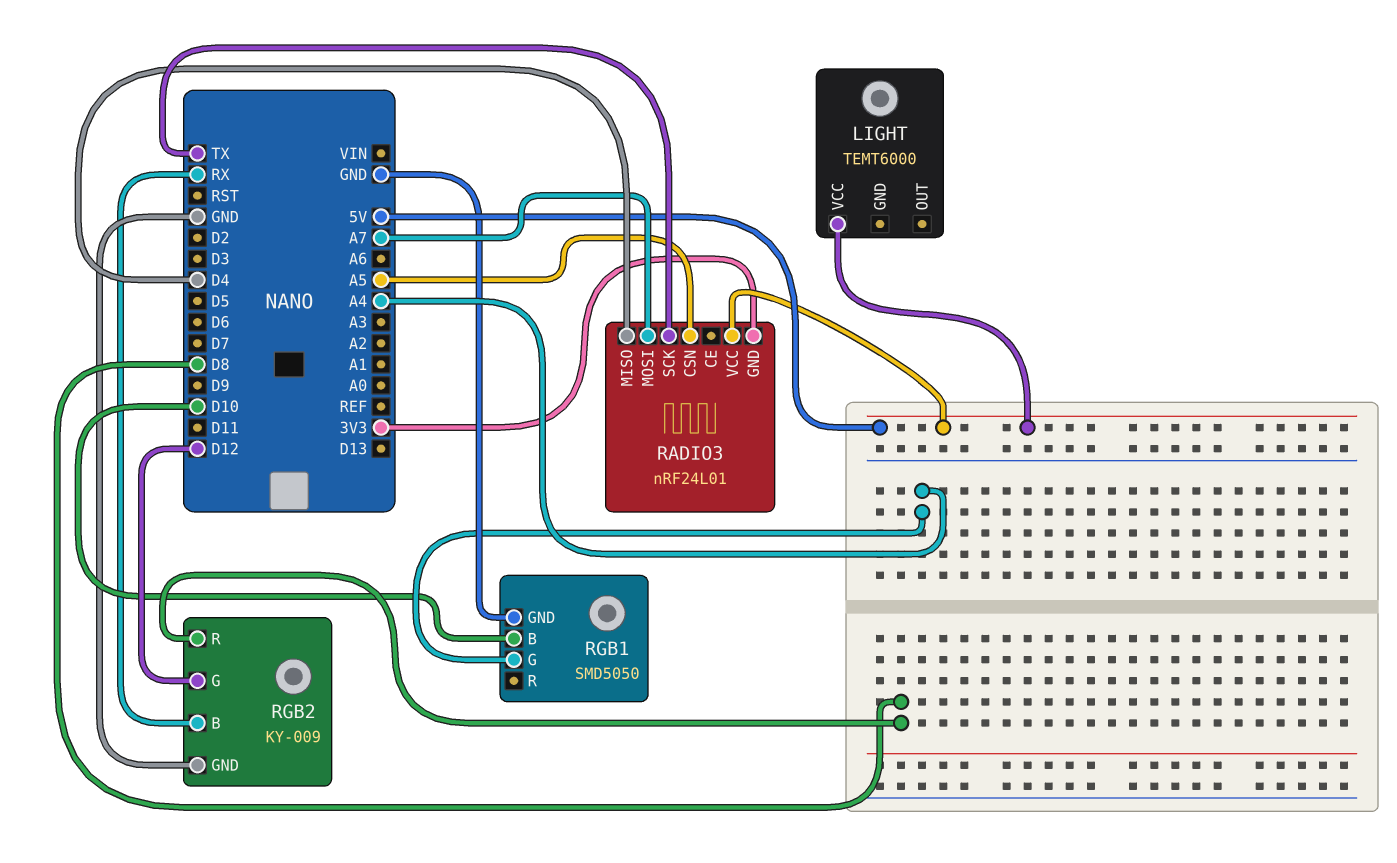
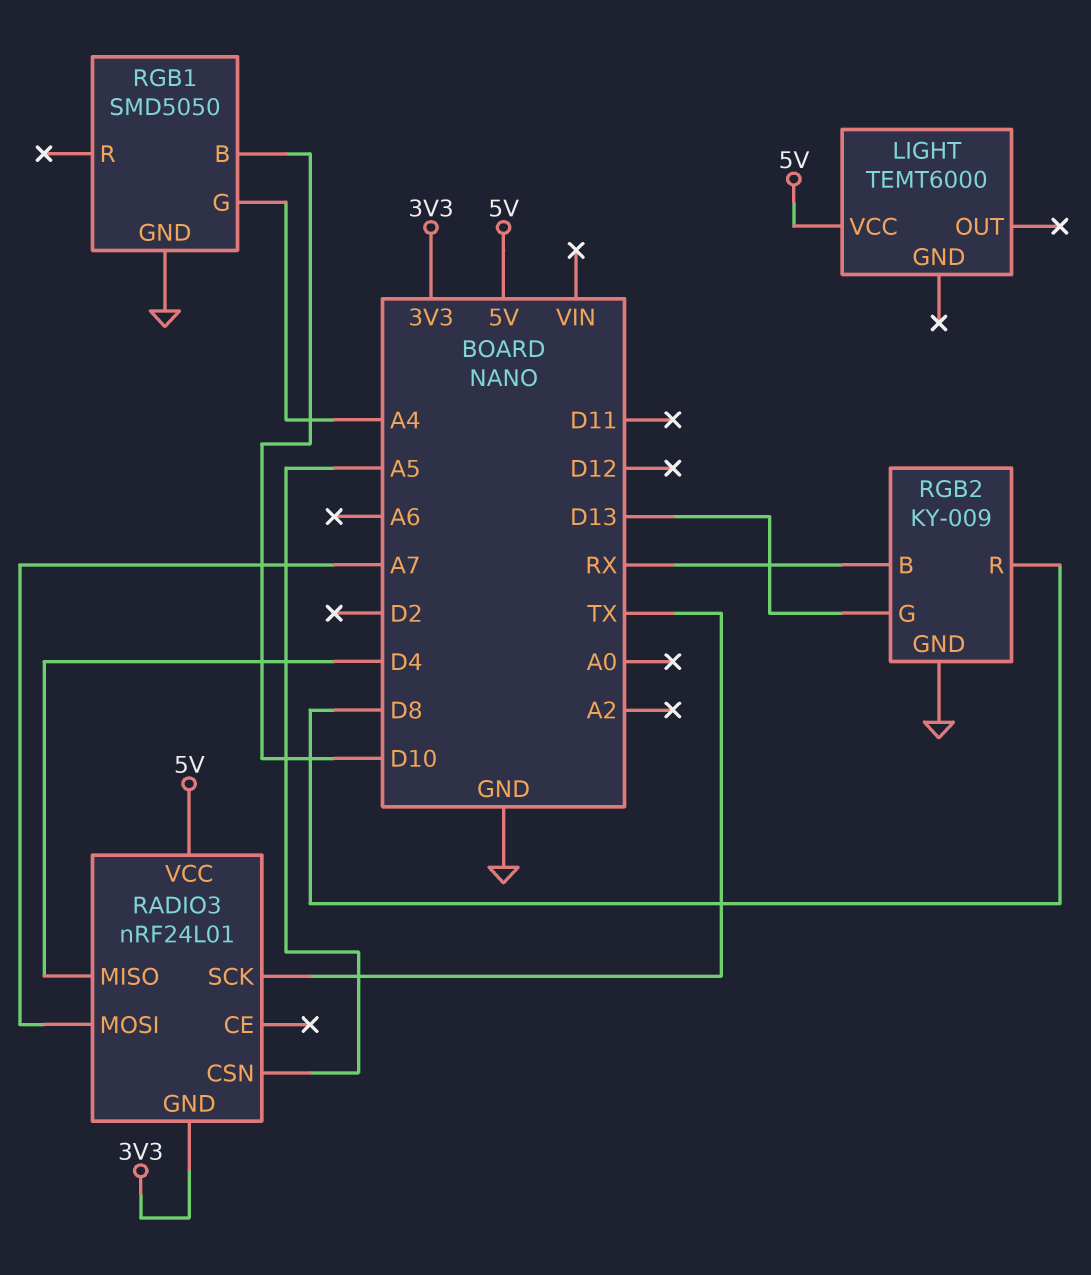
RGB2 pin G: D12 -> D13

